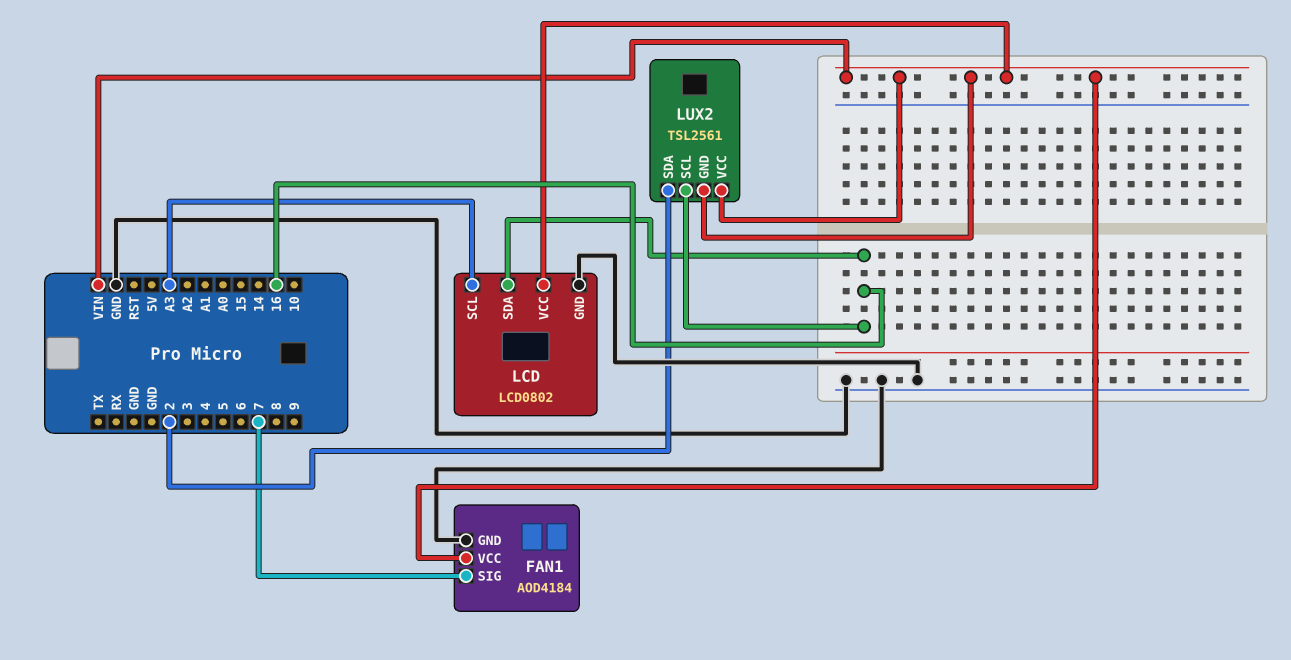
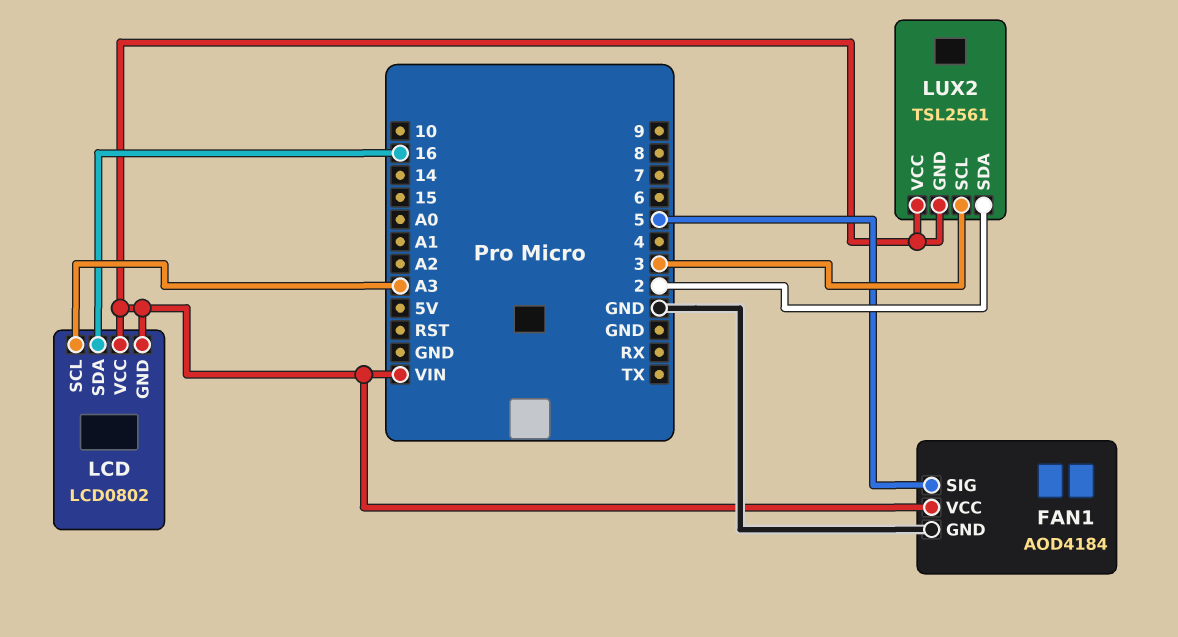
FAN1 pin SIG: 7 -> 5
LCD pin GND: GND -> VIN
LUX2 pin SCL: 16 -> 3

